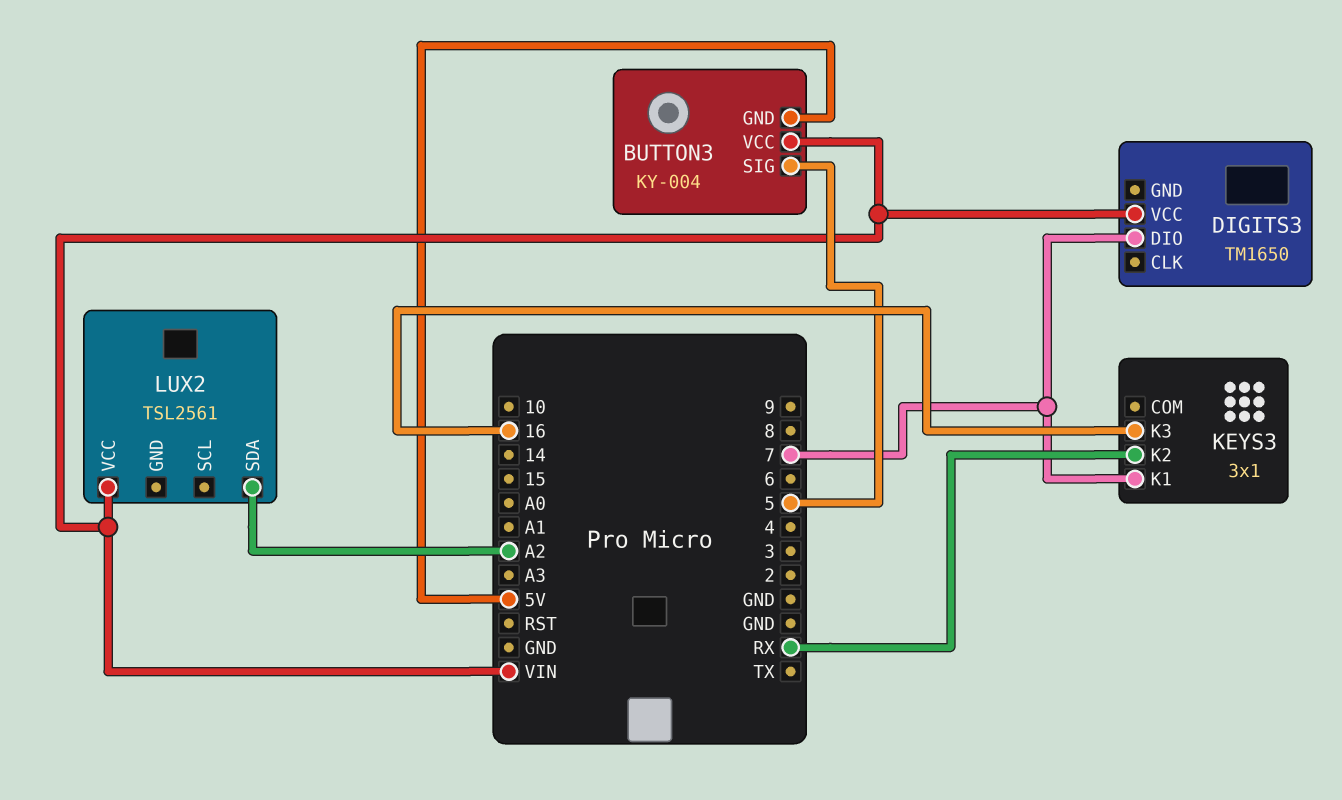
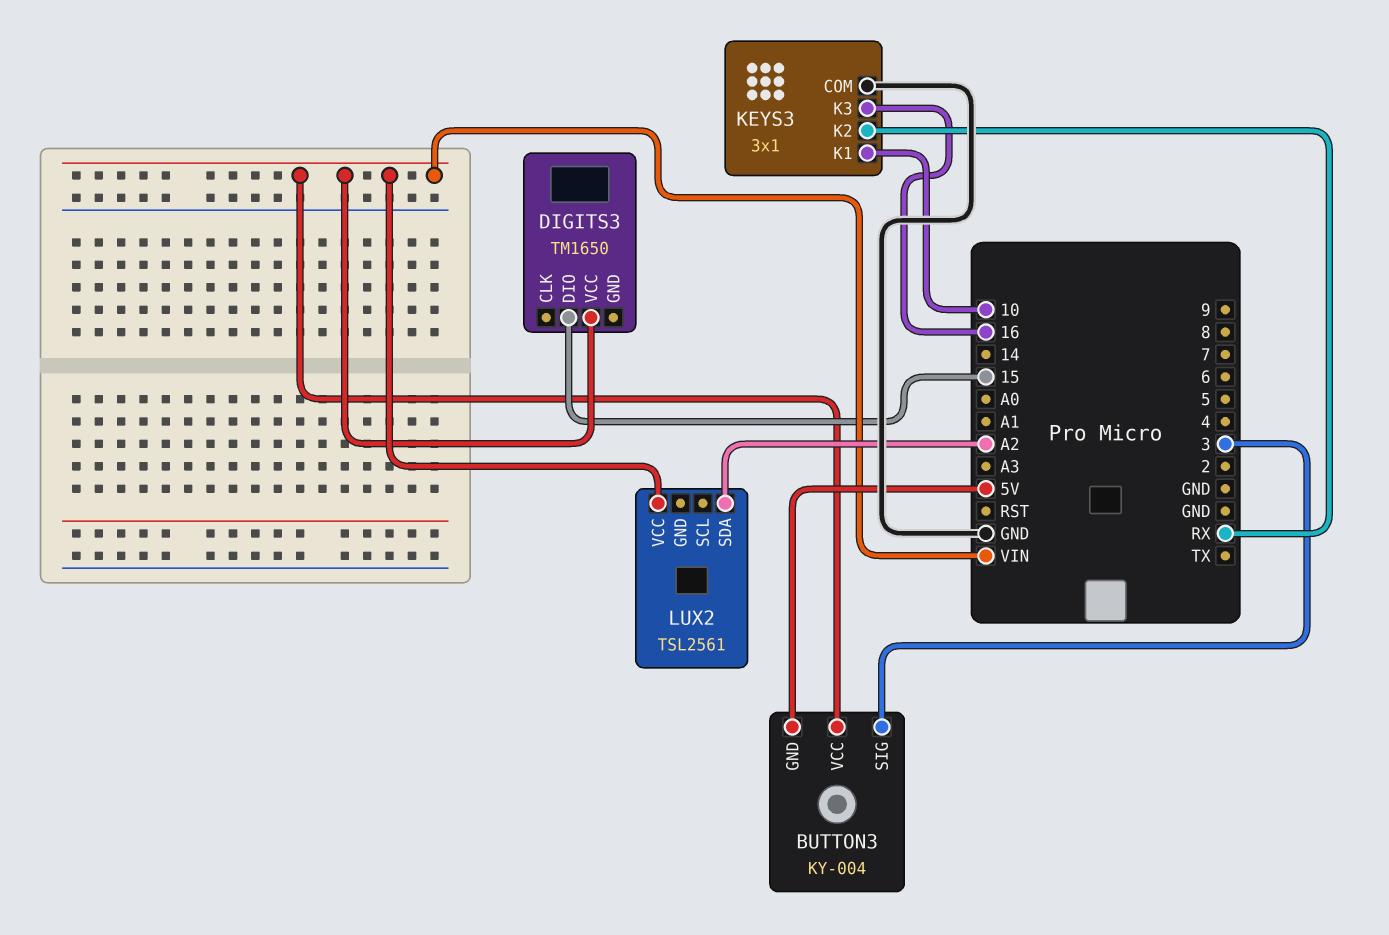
BUTTON3 pin SIG: 5 -> 3
DIGITS3 pin DIO: 7 -> 15
KEYS3 pin COM: none -> GND
KEYS3 pin K1: 7 -> 10

